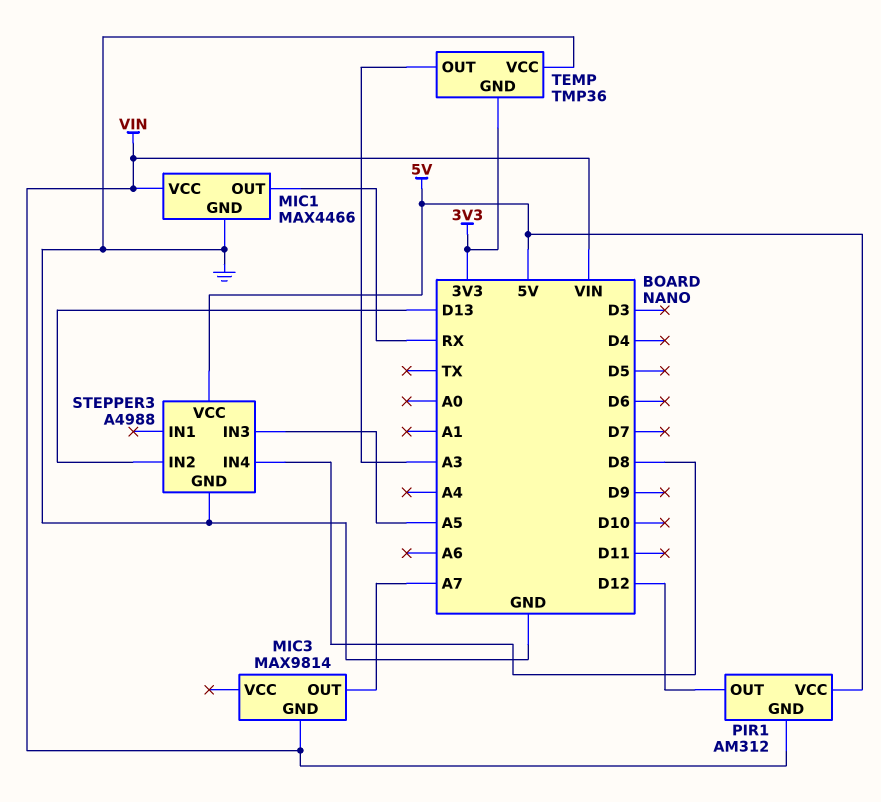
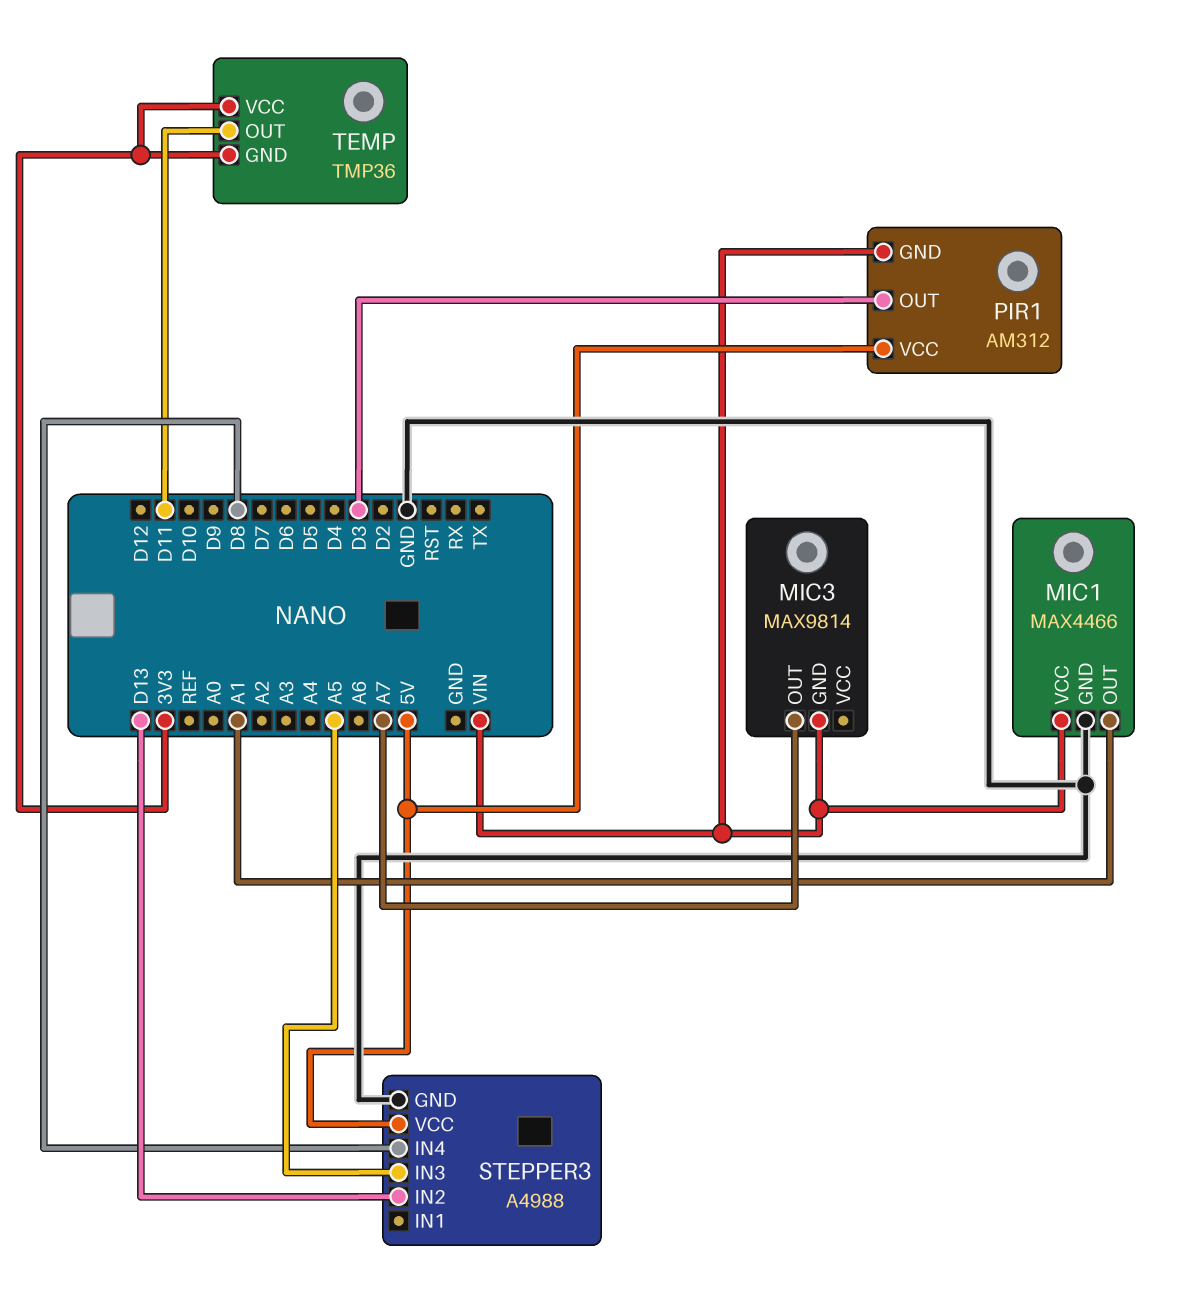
MIC1 pin OUT: RX -> A1
PIR1 pin OUT: D12 -> D3
TEMP pin OUT: A3 -> D11
TEMP pin VCC: GND -> 3V3

